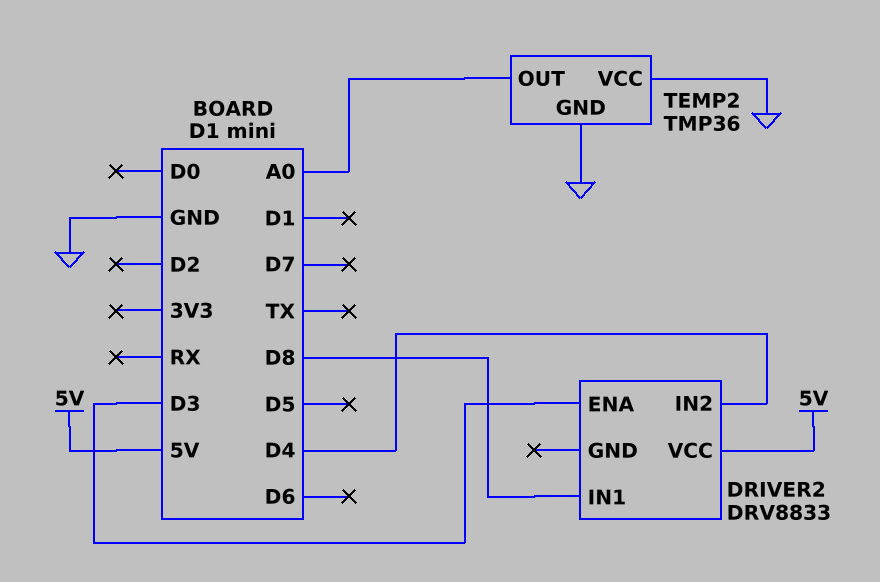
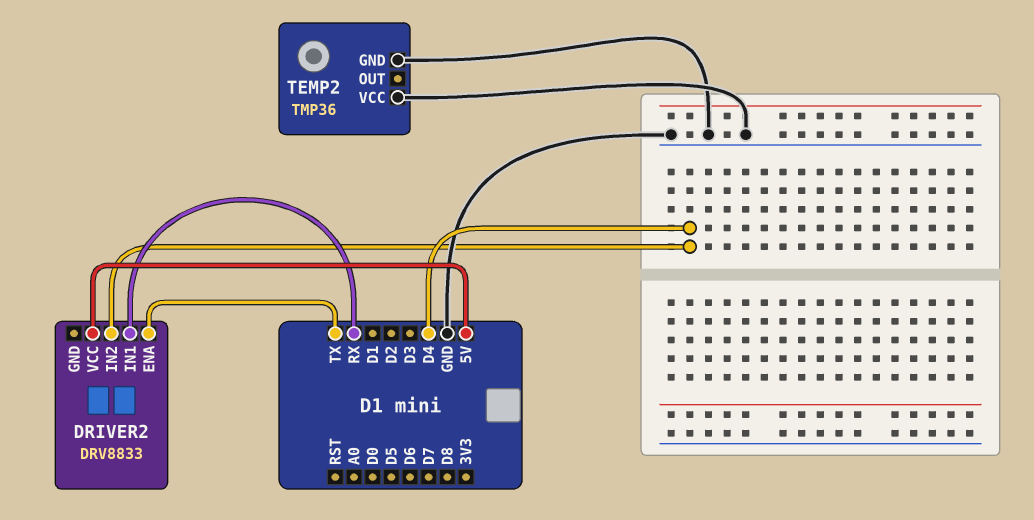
DRIVER2 pin ENA: D3 -> TX
DRIVER2 pin IN1: D8 -> RX
TEMP2 pin OUT: A0 -> none

